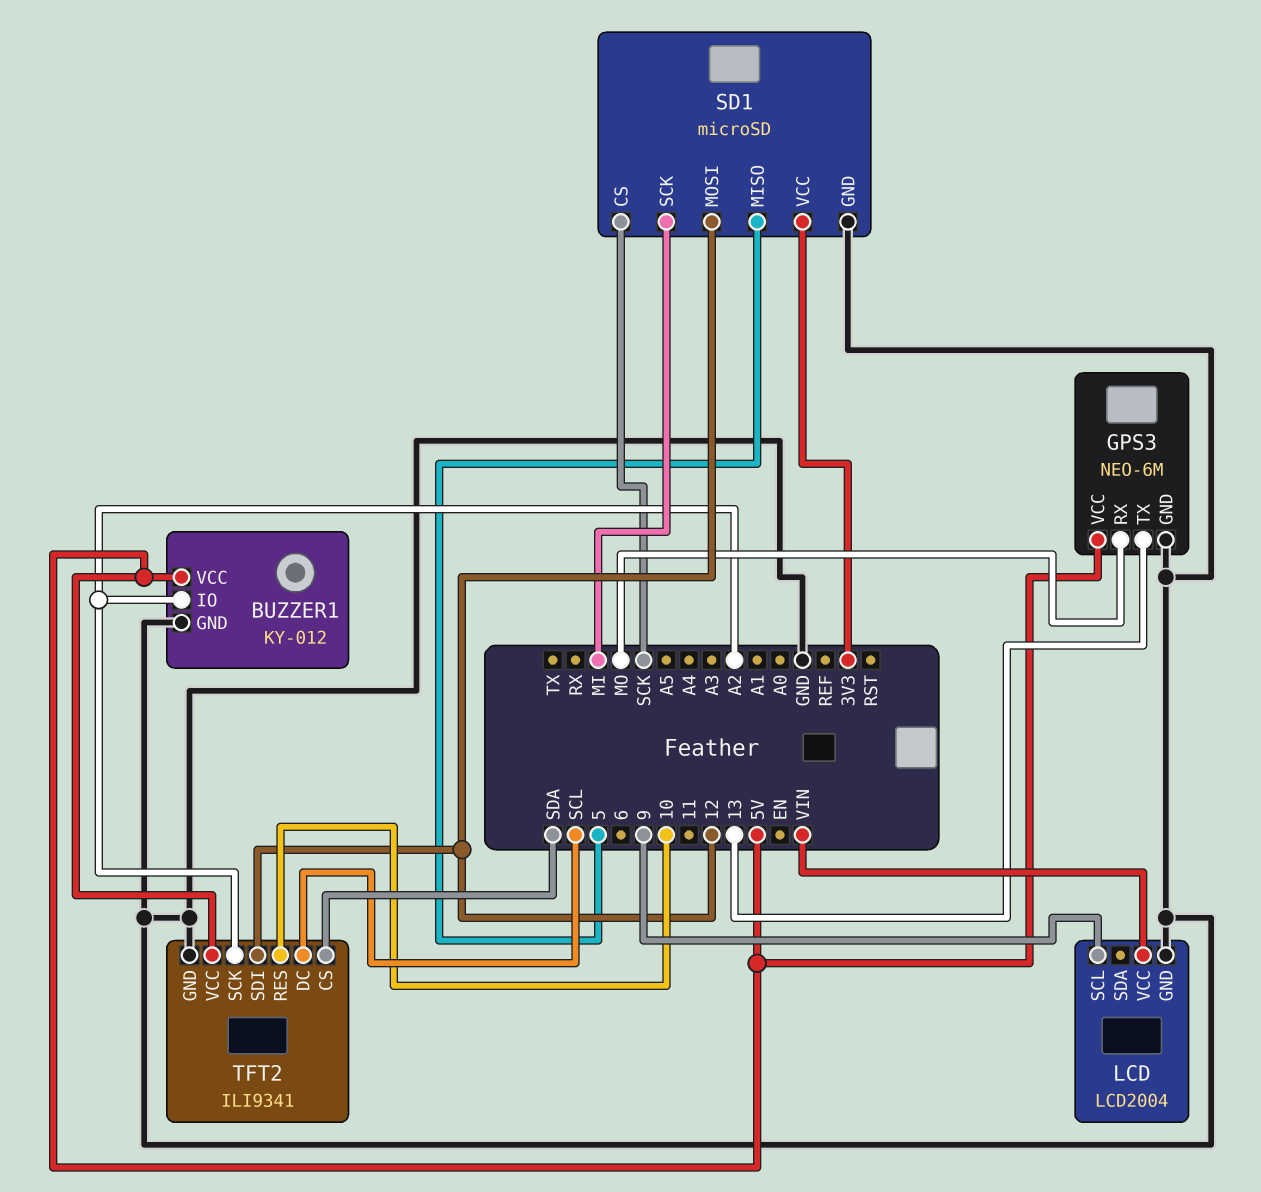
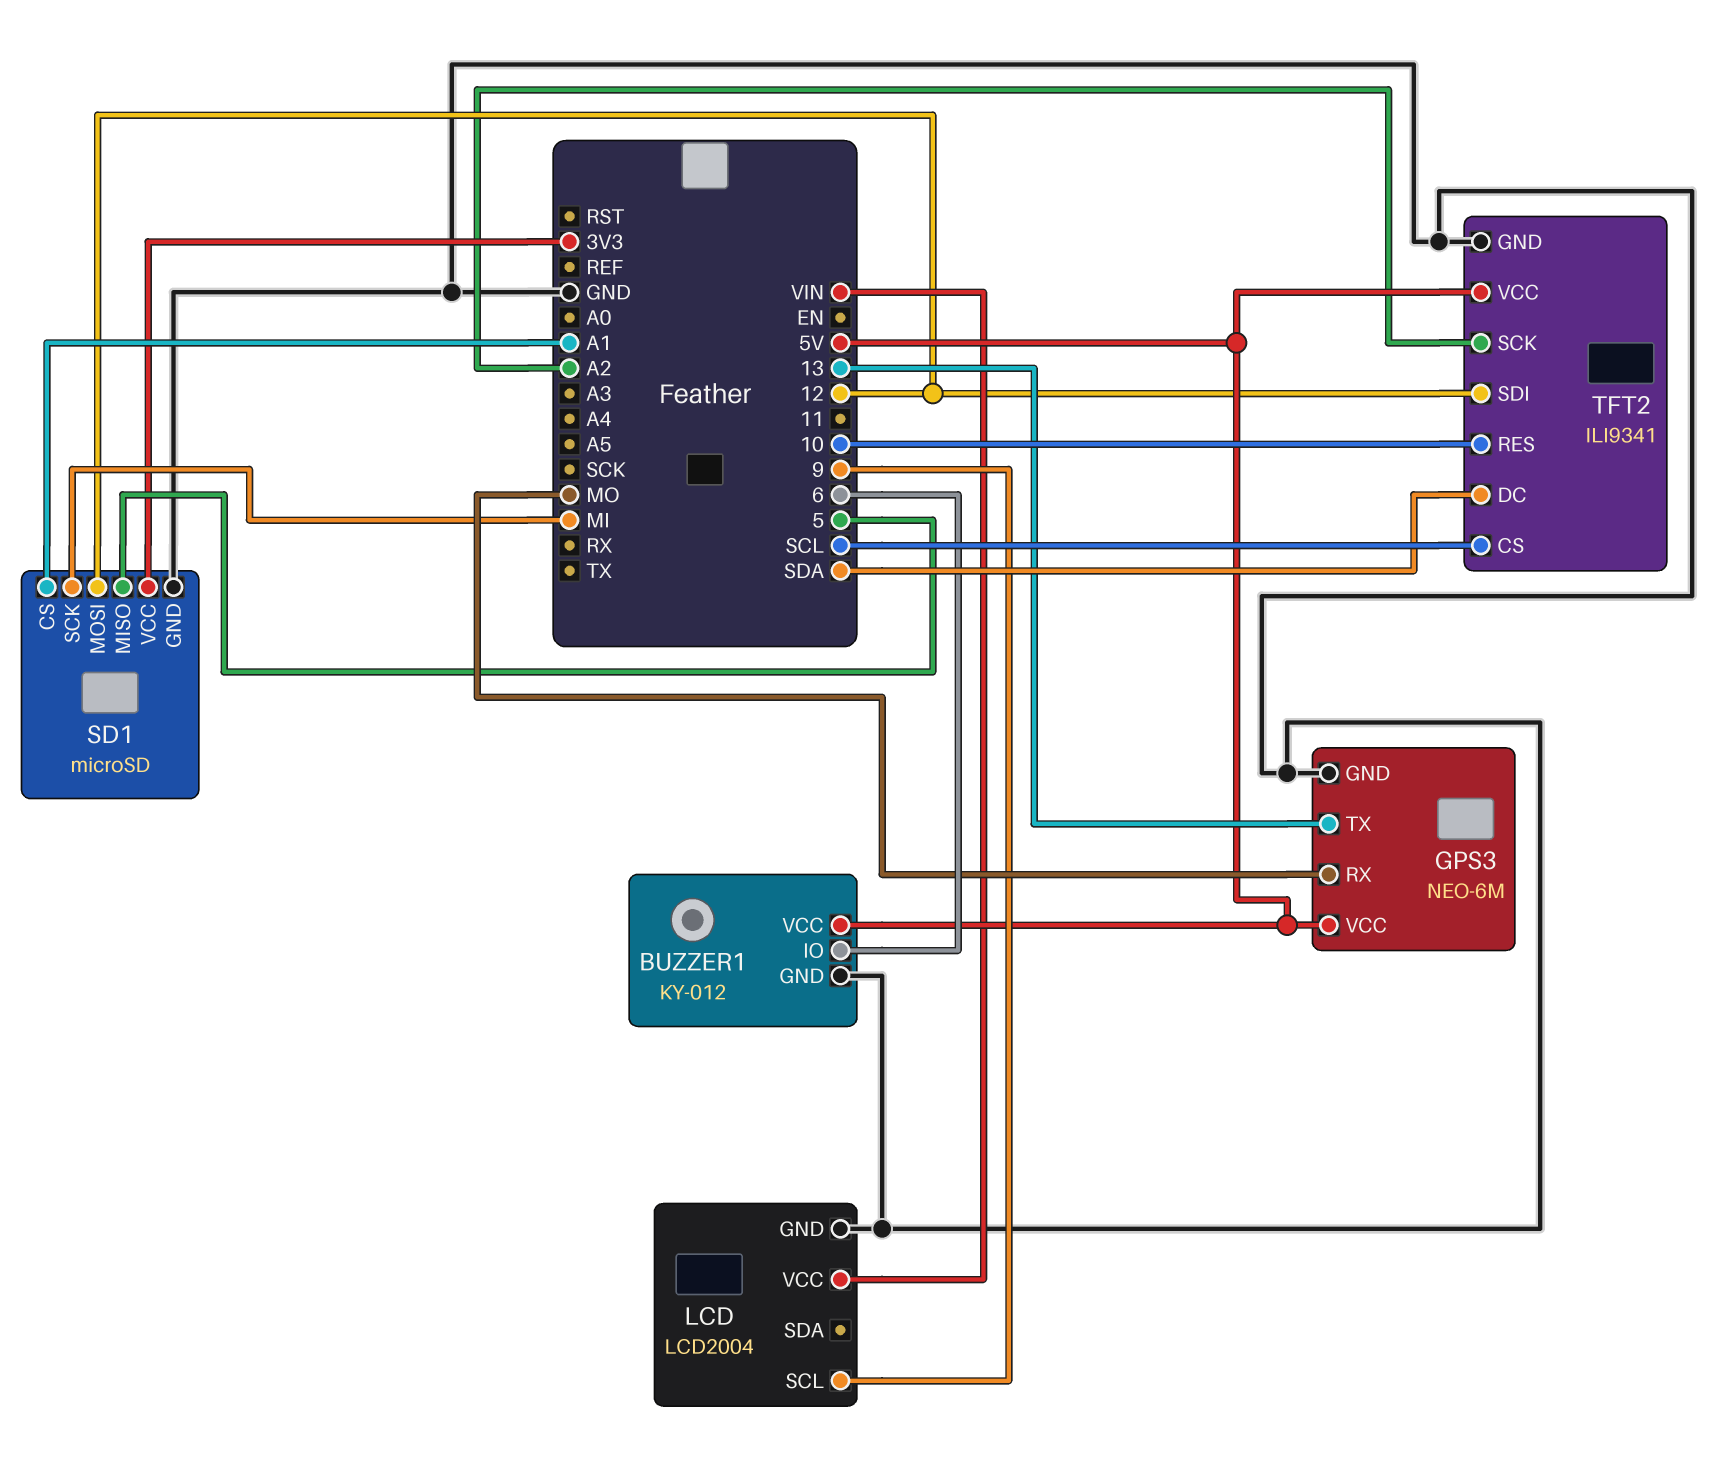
BUZZER1 pin IO: A2 -> 6
SD1 pin CS: SCK -> A1
TFT2 pin CS: SDA -> SCL
TFT2 pin DC: SCL -> SDA

